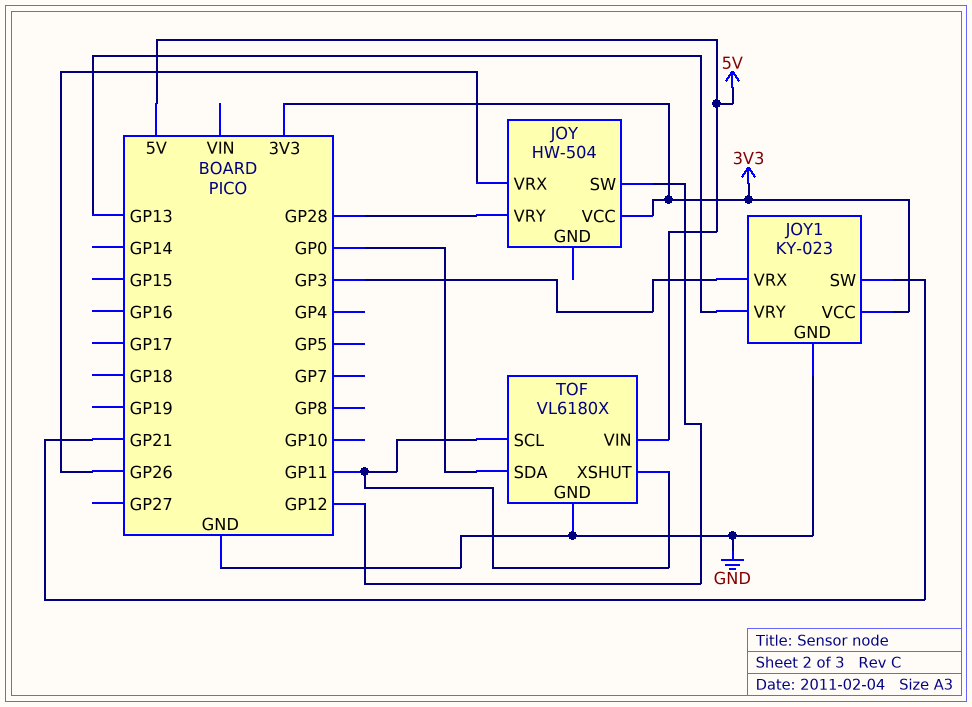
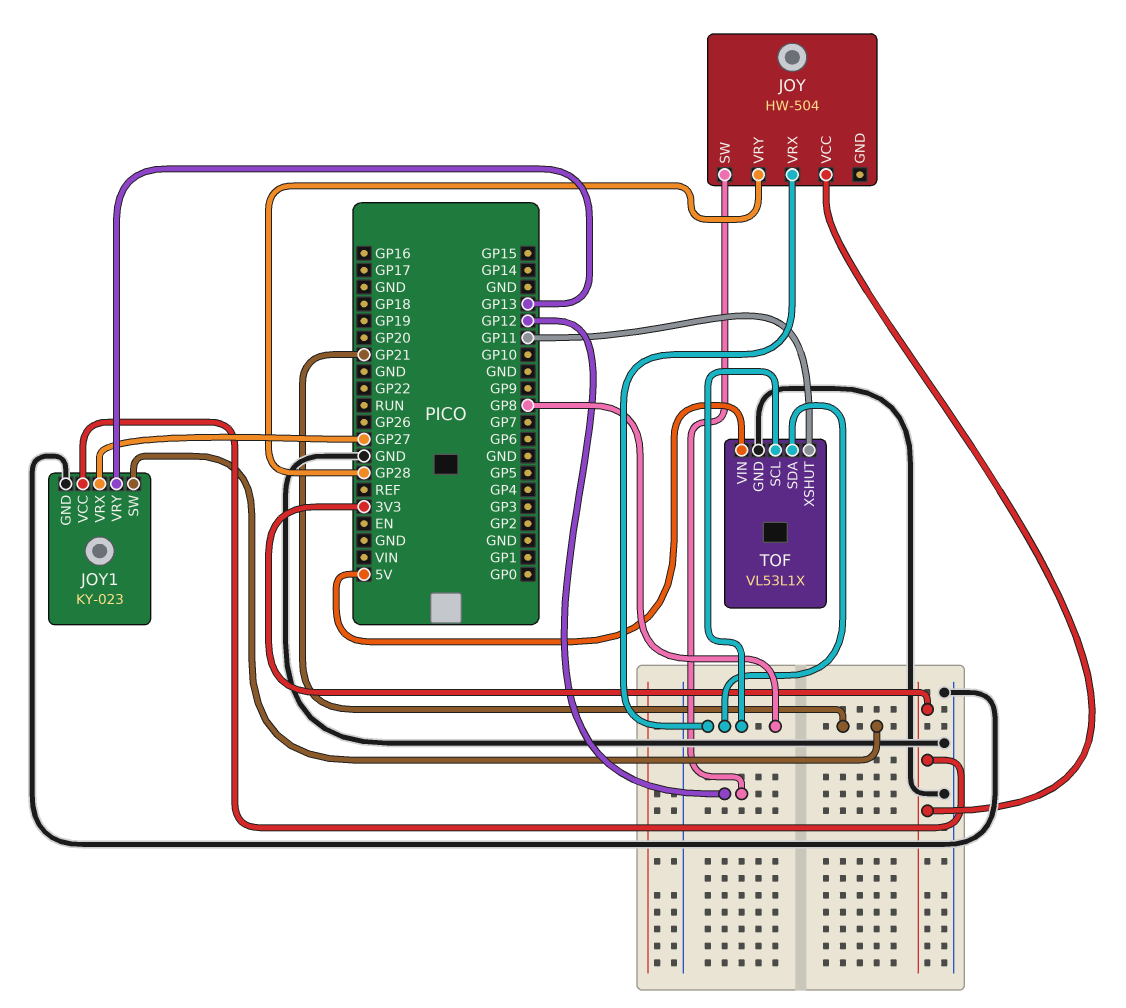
JOY pin VRX: GP26 -> GP8
JOY1 pin VRX: GP3 -> GP27
TOF: VL6180X -> VL53L1X
TOF pin SCL: GP11 -> GP8
TOF pin SDA: GP0 -> GP8

